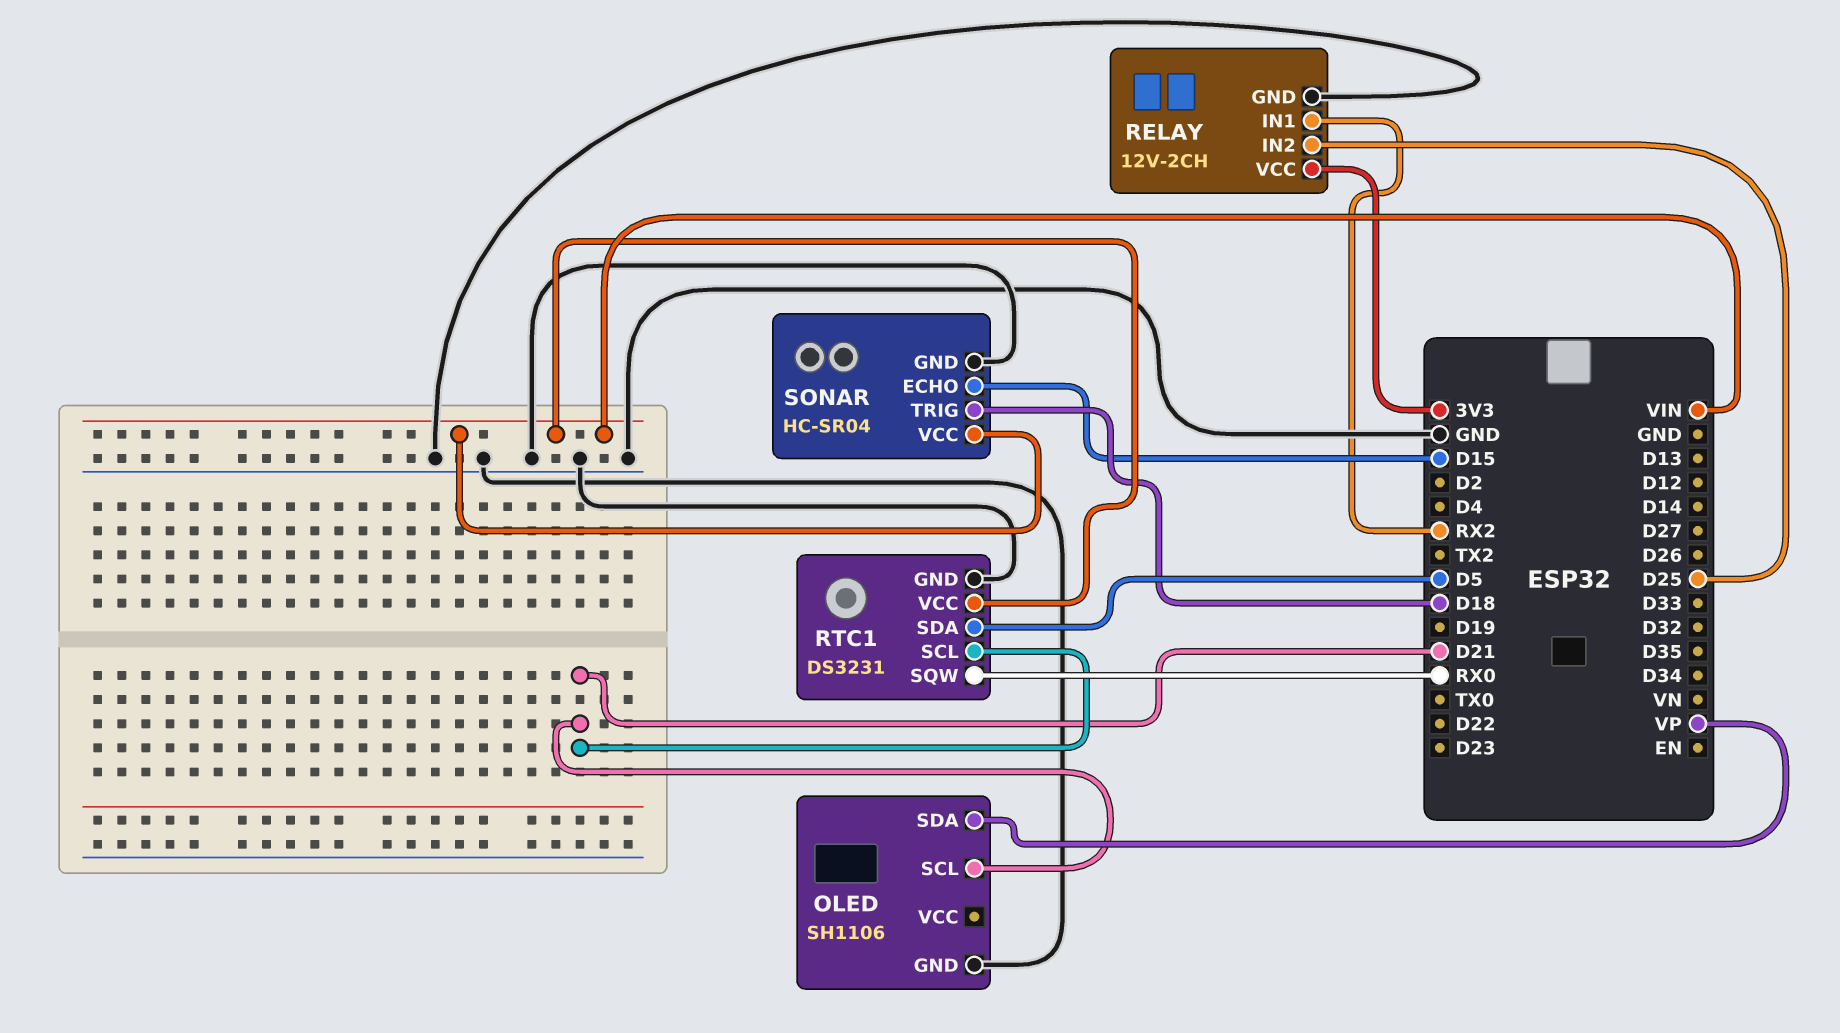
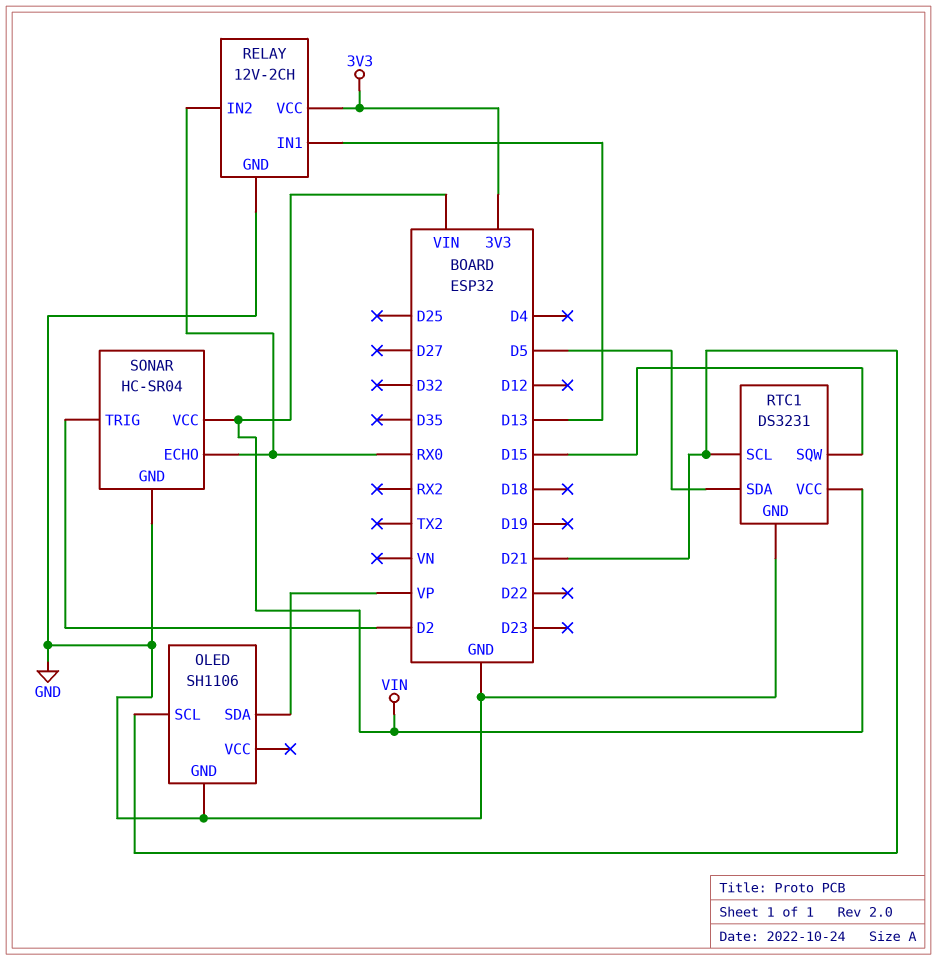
RELAY pin IN1: RX2 -> D13
RELAY pin IN2: D25 -> RX0
RTC1 pin SQW: RX0 -> D15
SONAR pin ECHO: D15 -> RX0
SONAR pin TRIG: D18 -> D2

